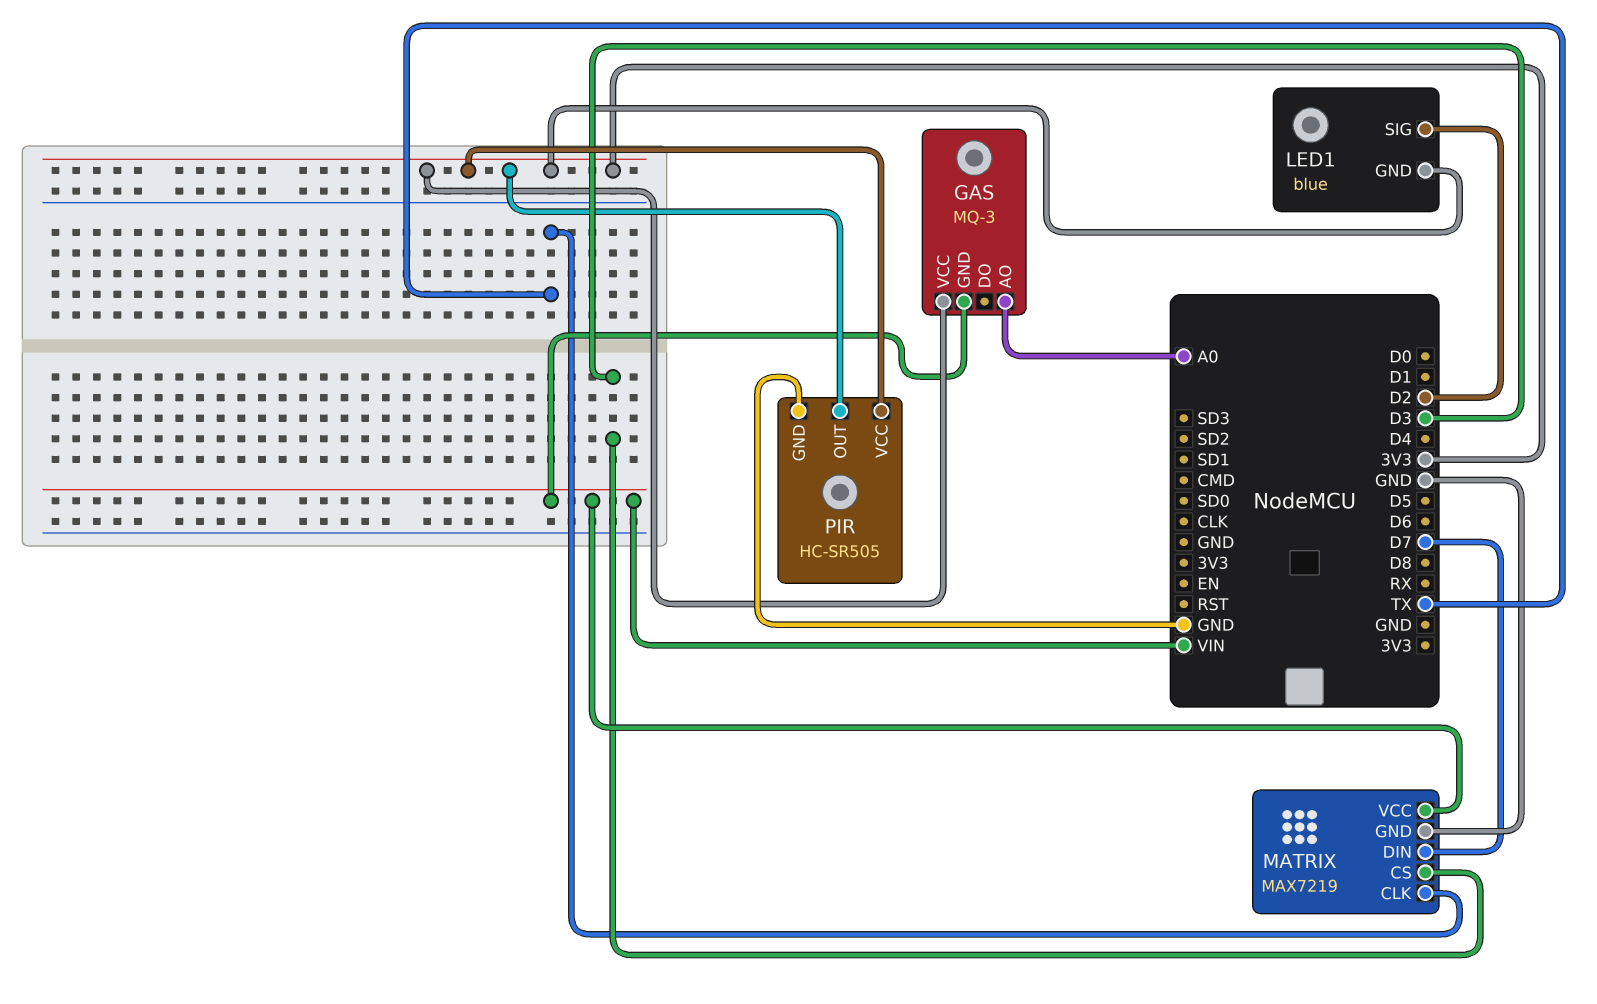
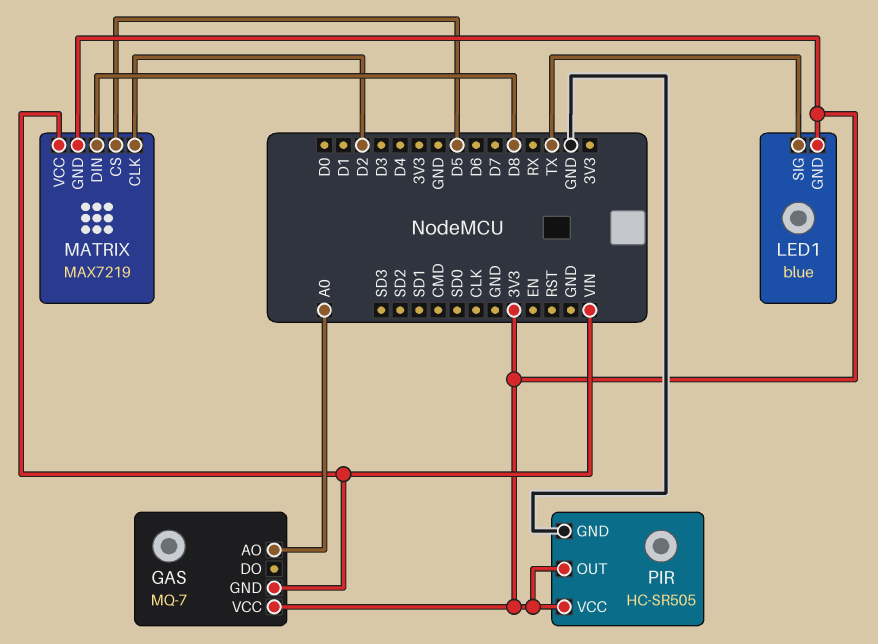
GAS: MQ-3 -> MQ-7
LED1 pin SIG: D2 -> TX
MATRIX pin CLK: TX -> D2
MATRIX pin CS: D3 -> D5
MATRIX pin DIN: D7 -> D8
MATRIX pin GND: GND -> 3V3

